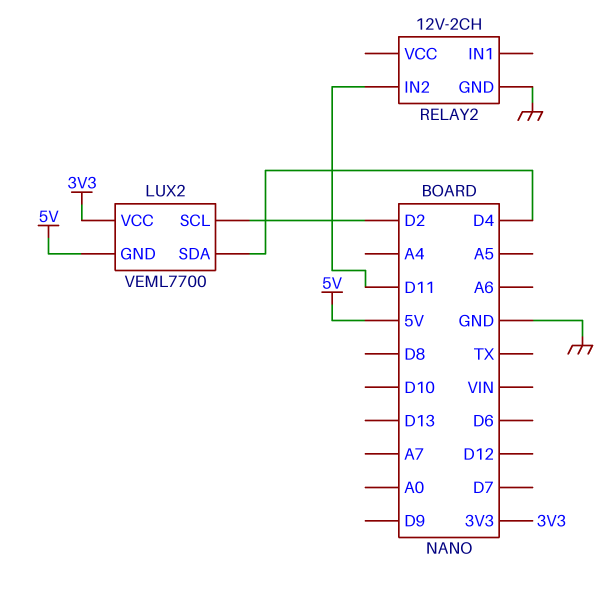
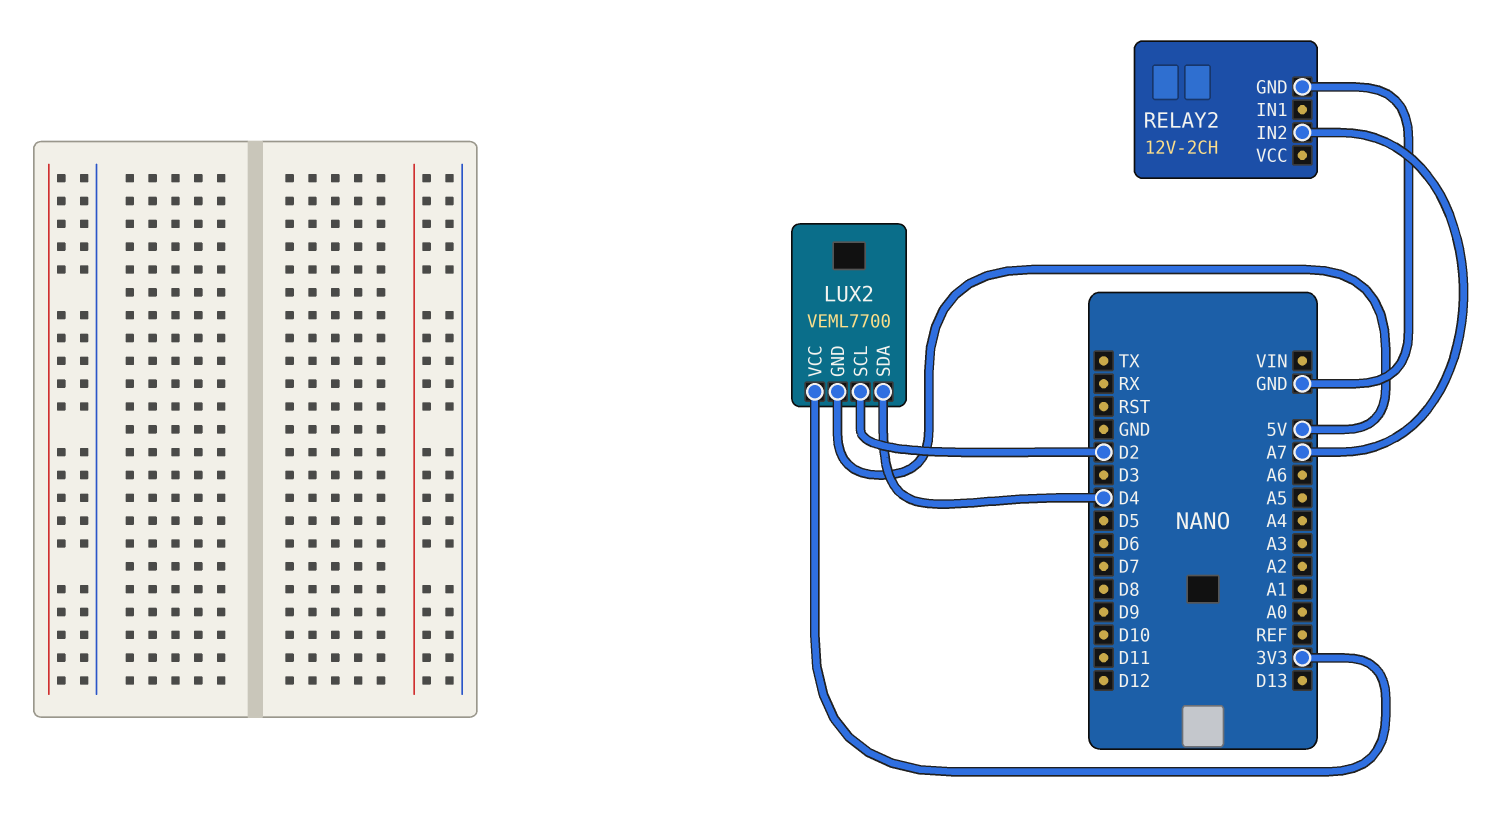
RELAY2 pin IN2: D11 -> A7

